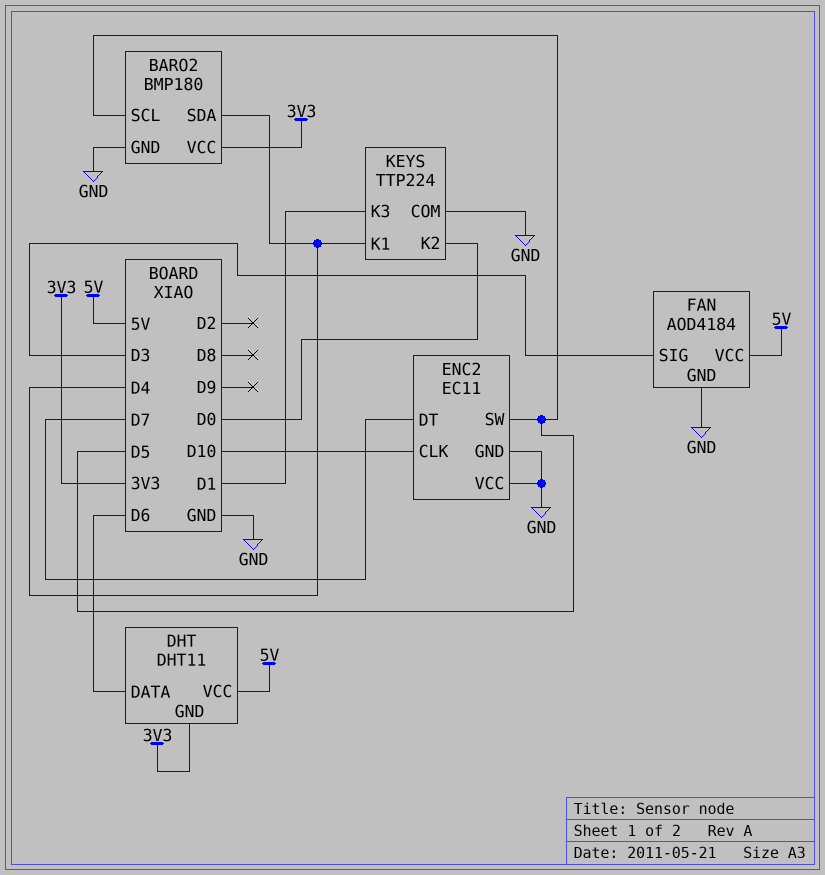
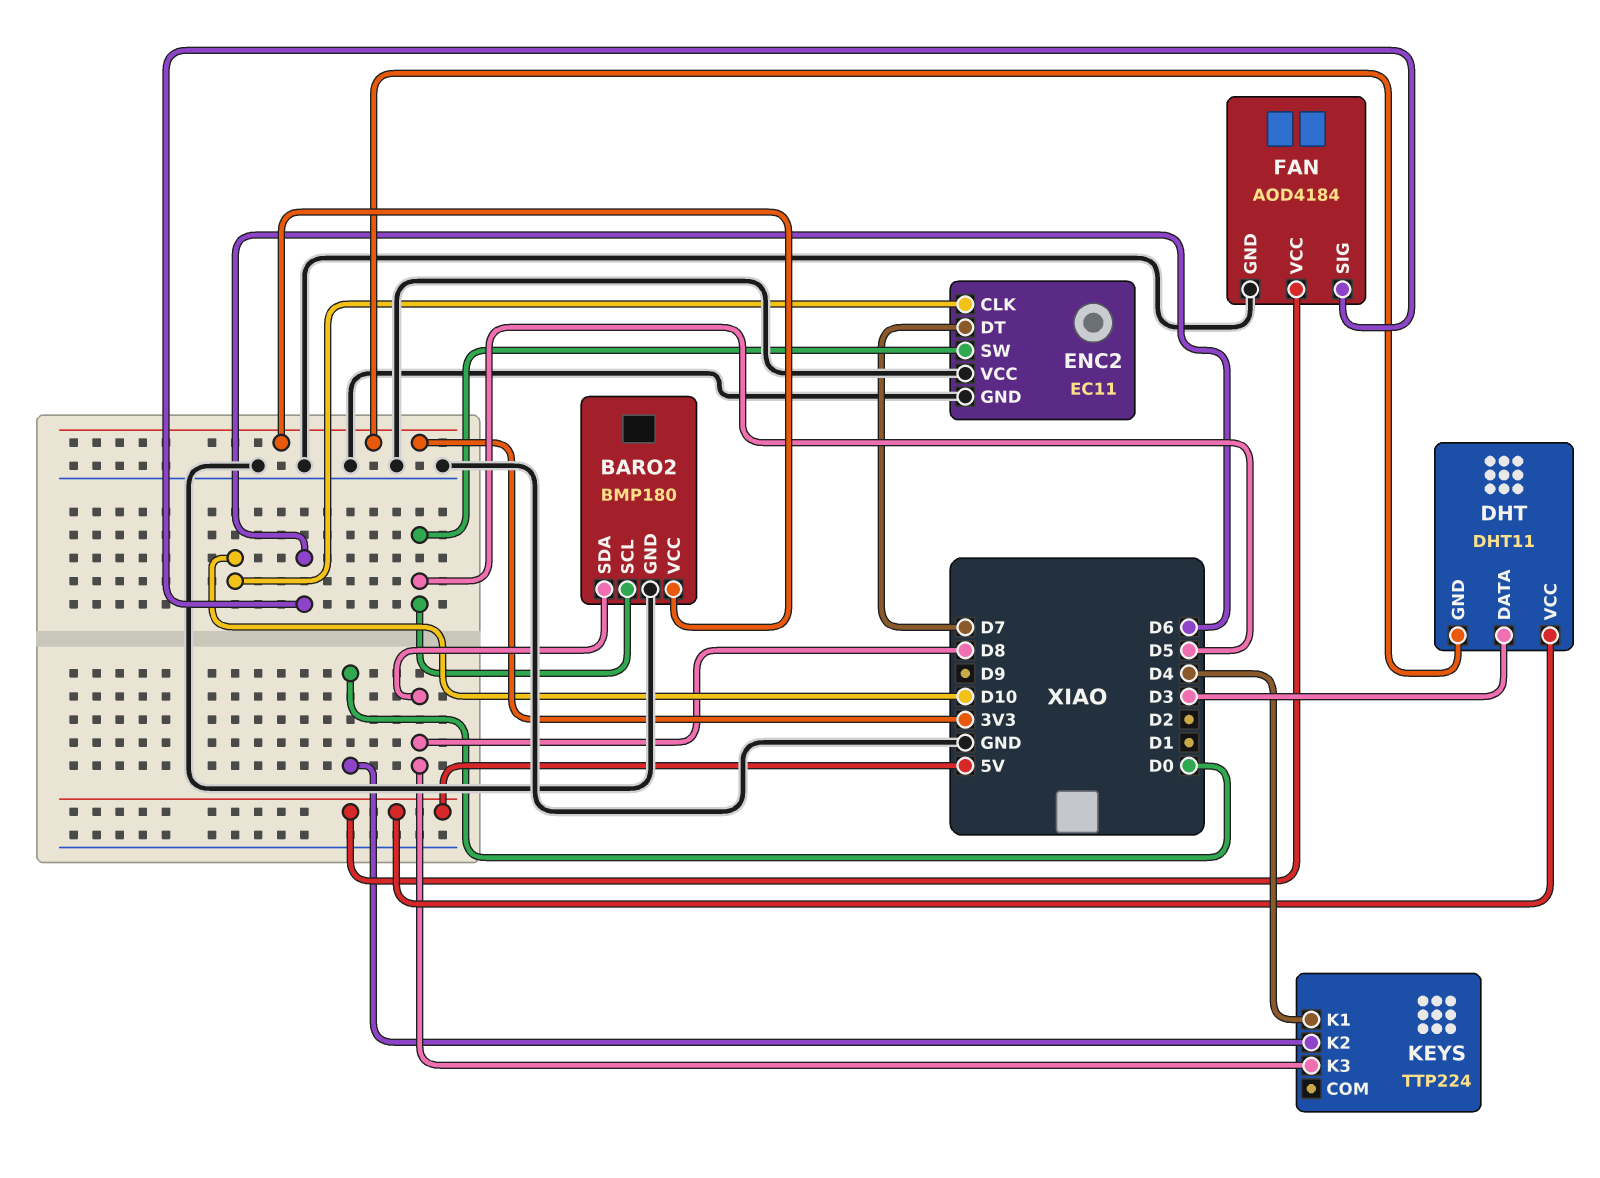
BARO2 pin SDA: D4 -> D8
DHT pin DATA: D6 -> D3
FAN pin SIG: D3 -> D6
KEYS pin COM: GND -> none
KEYS pin K3: D1 -> D8

